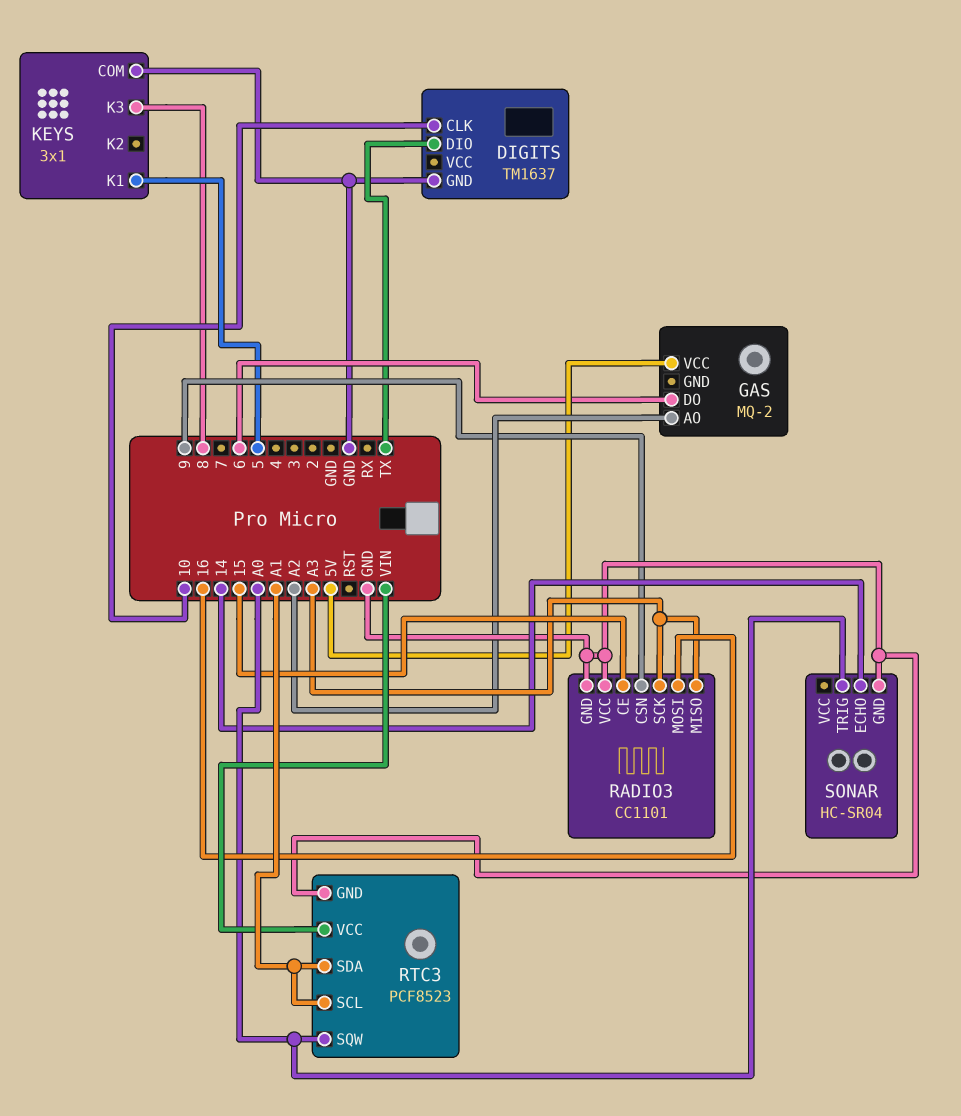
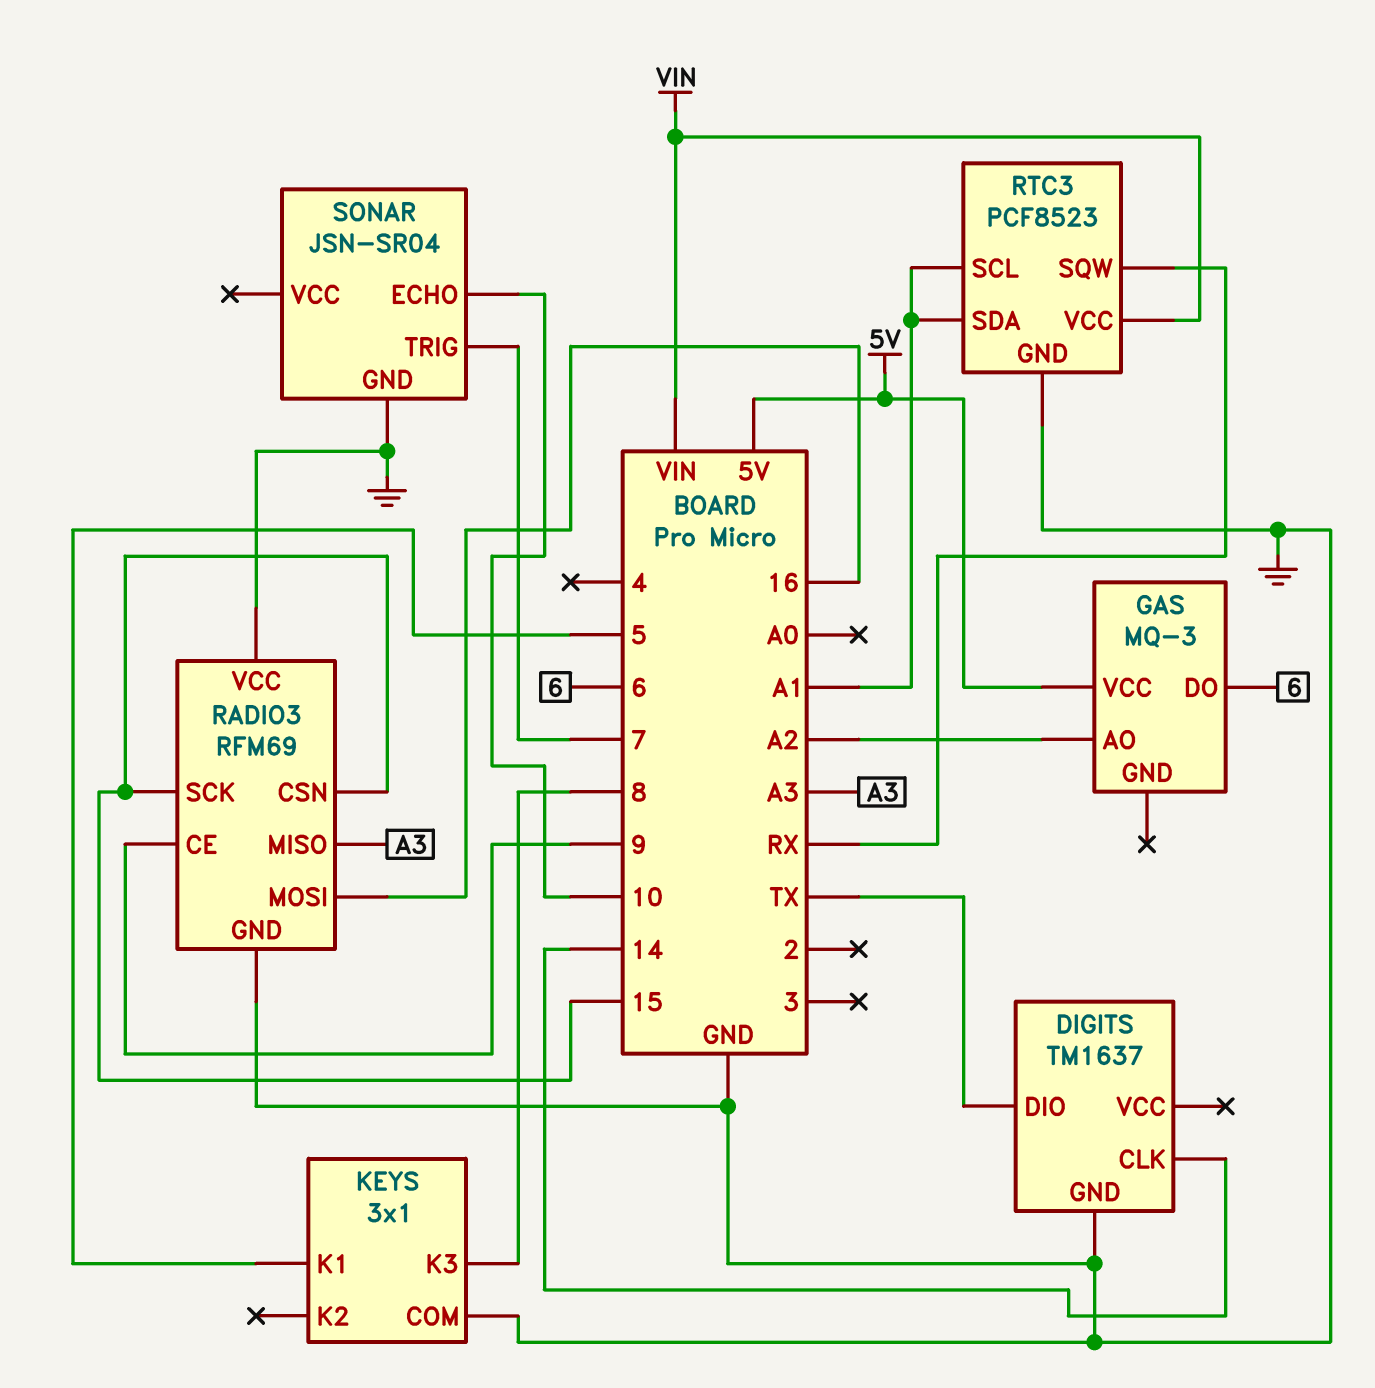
DIGITS pin CLK: 10 -> 14
GAS: MQ-2 -> MQ-3
RADIO3: CC1101 -> RFM69
RADIO3 pin CE: 15 -> 9
RADIO3 pin CSN: 9 -> 15
RADIO3 pin SCK: A3 -> 15
RTC3 pin SQW: A0 -> RX
SONAR: HC-SR04 -> JSN-SR04
SONAR pin ECHO: 14 -> 10
SONAR pin TRIG: A0 -> 7

